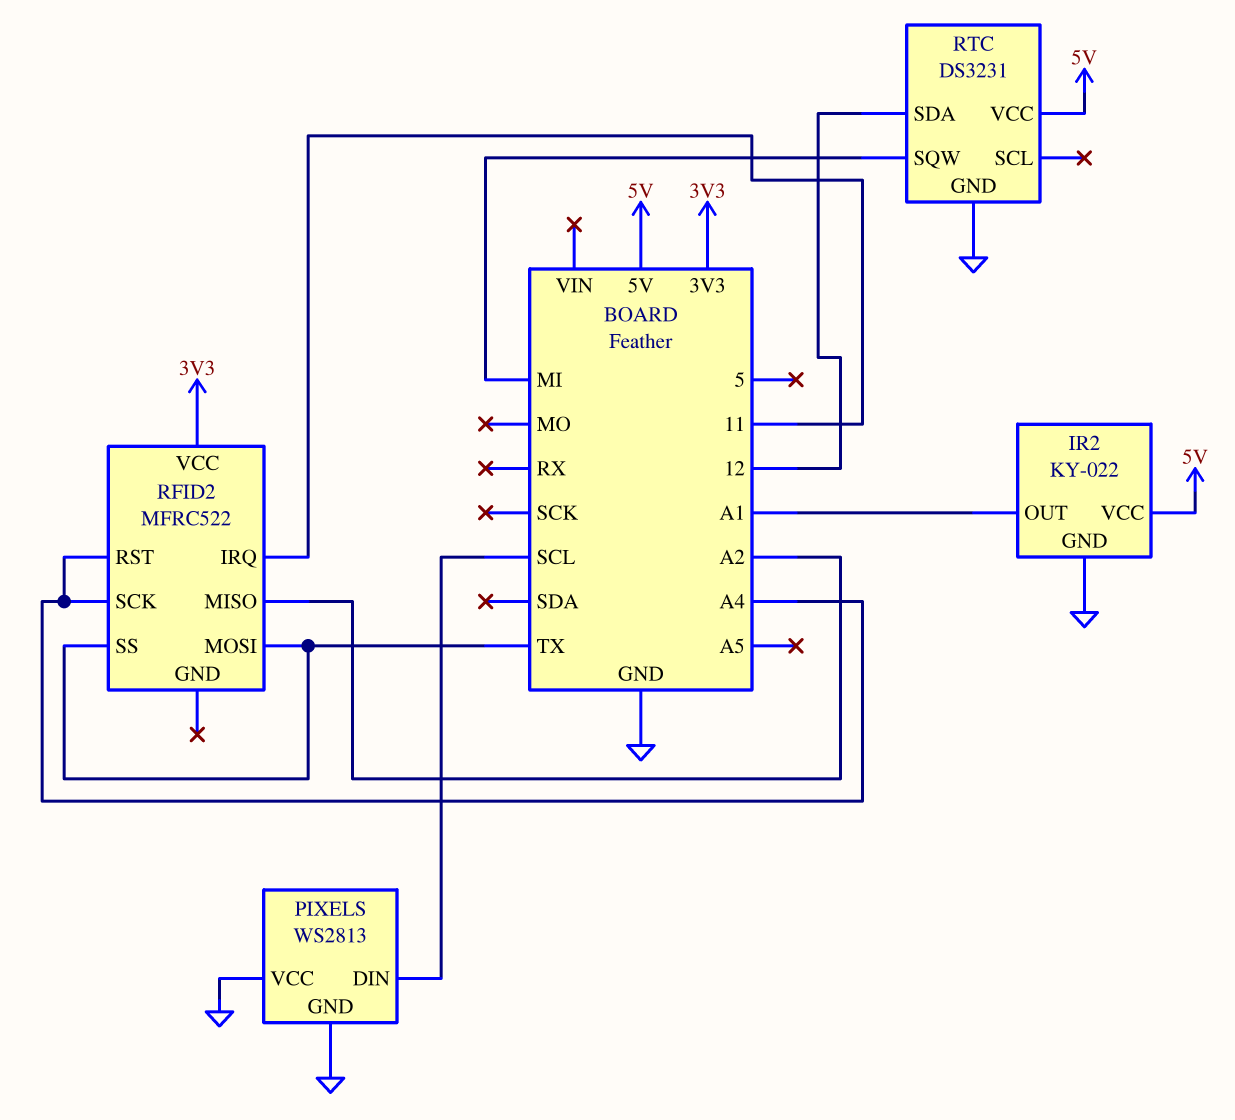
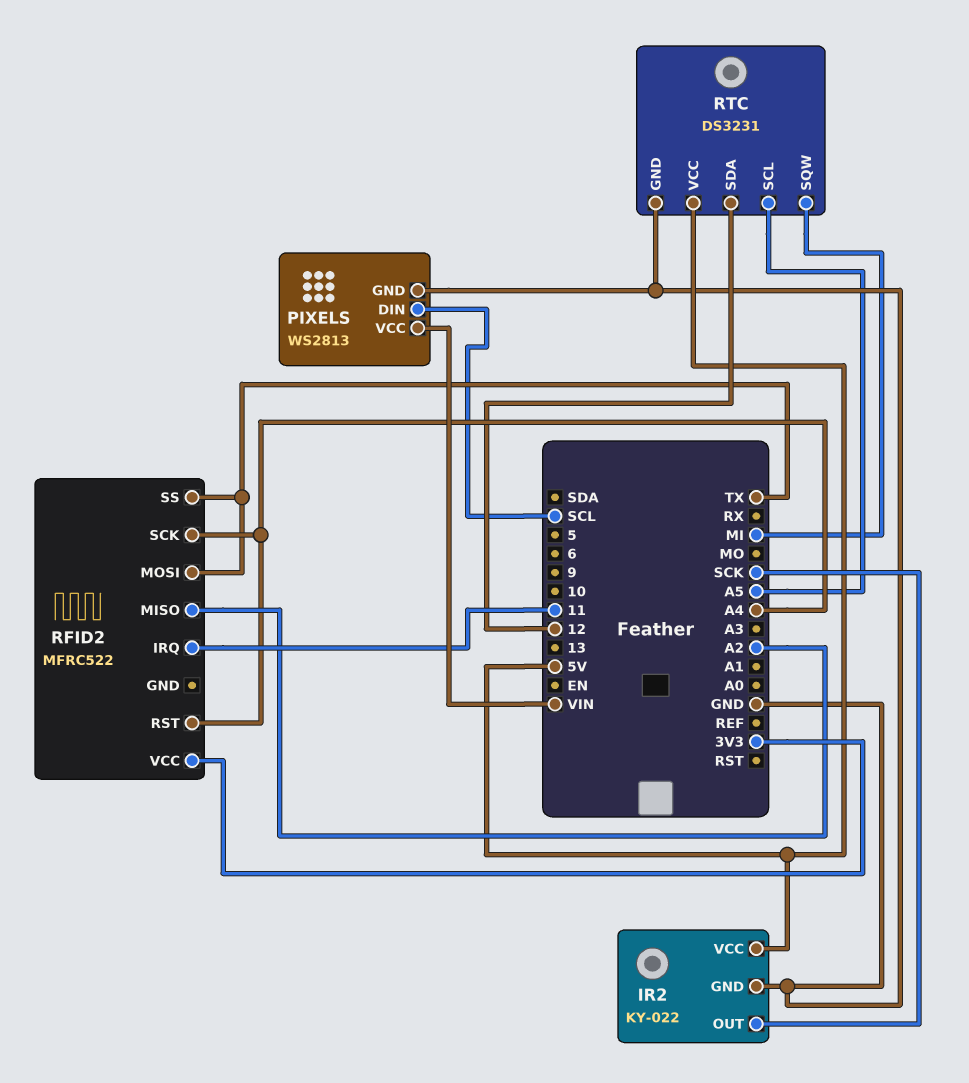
IR2 pin OUT: A1 -> SCK
PIXELS pin VCC: GND -> VIN
RTC pin SCL: none -> A5

